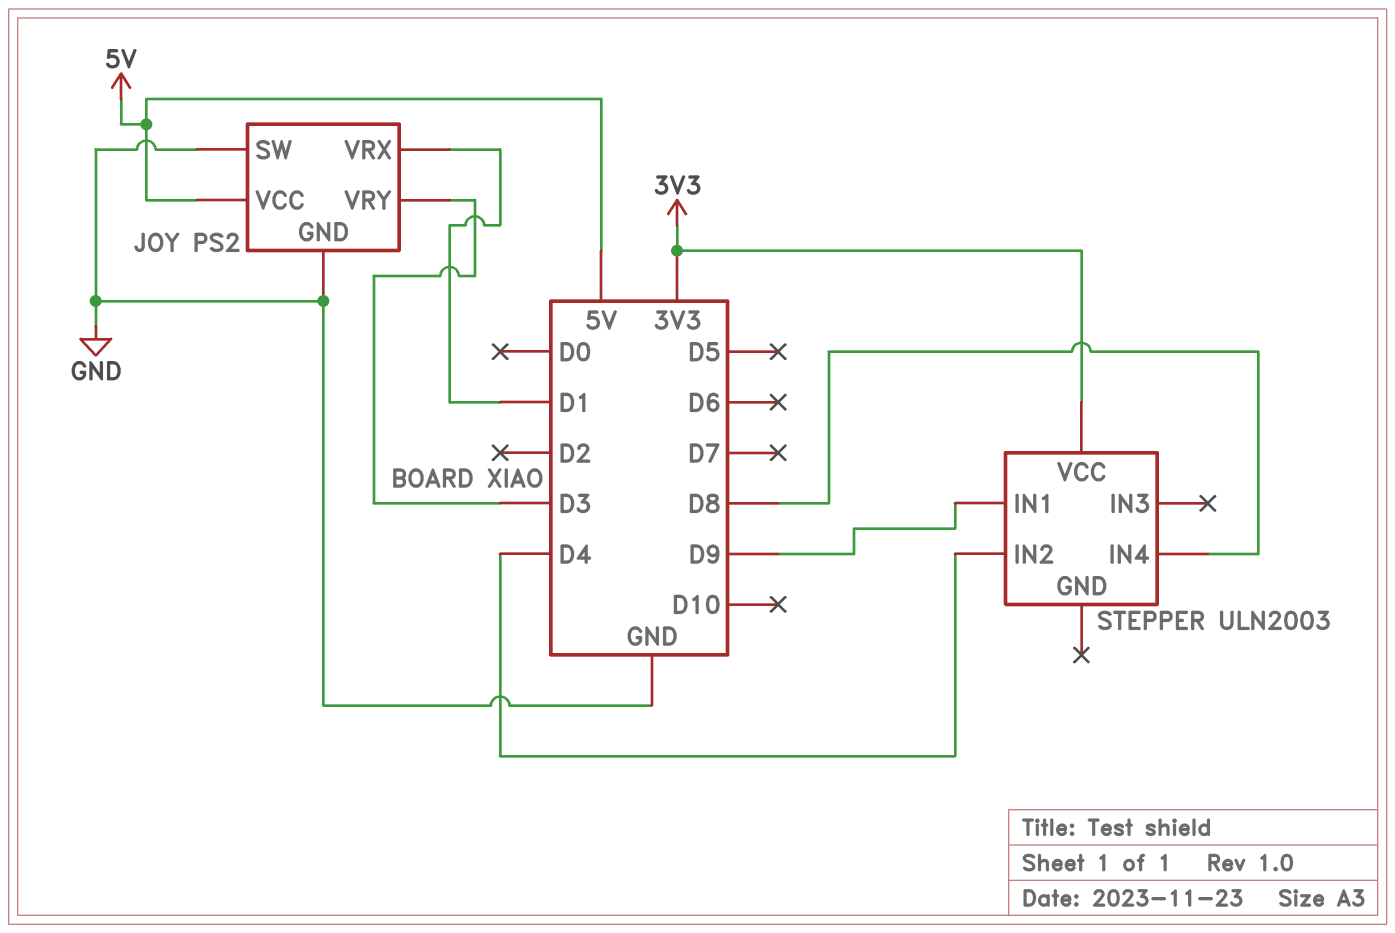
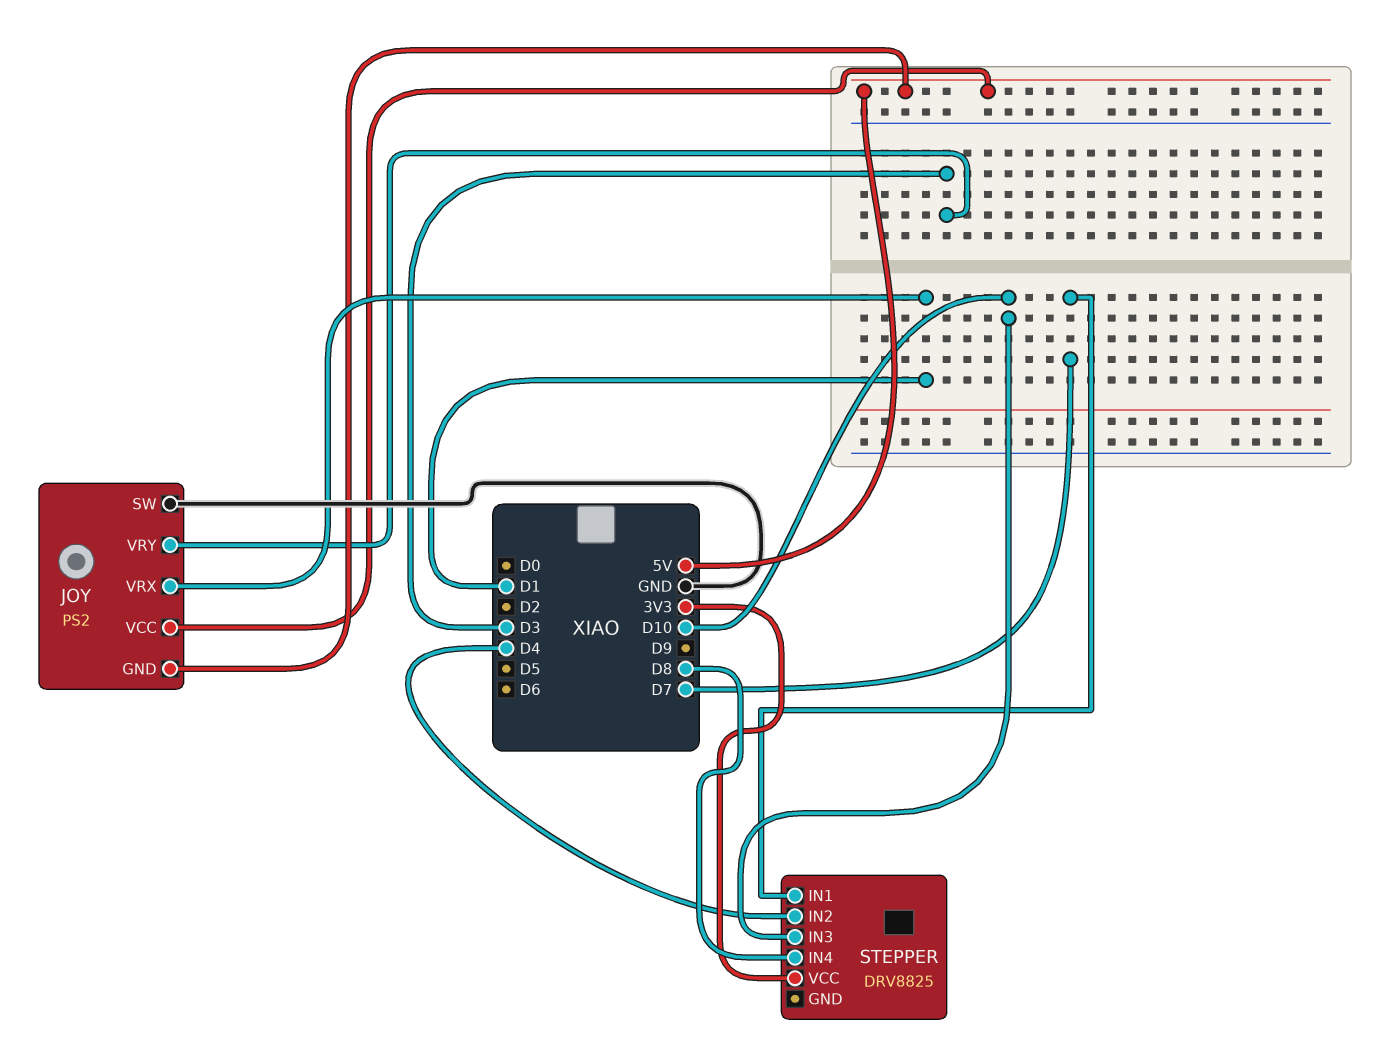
JOY pin GND: GND -> 5V
STEPPER: ULN2003 -> DRV8825
STEPPER pin IN1: D9 -> D7
STEPPER pin IN3: none -> D10

